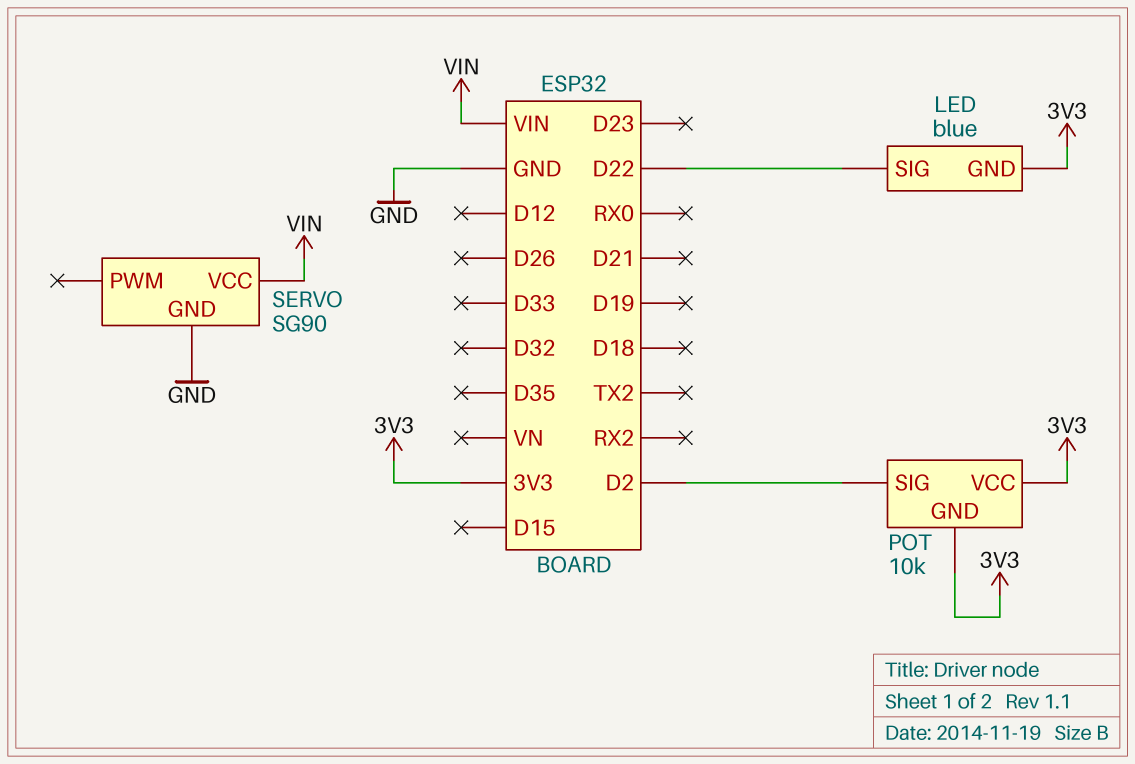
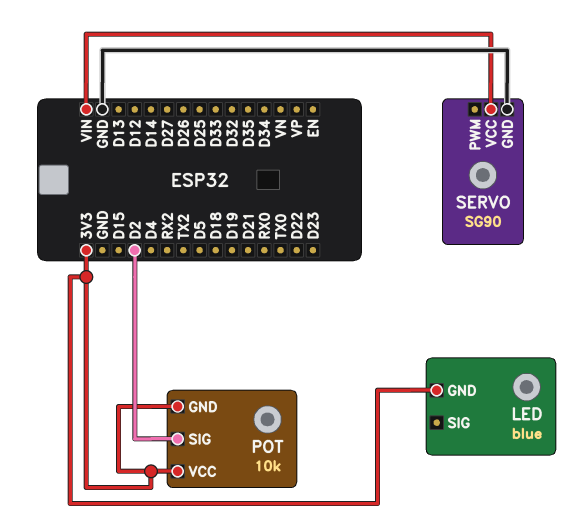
LED pin SIG: D22 -> none

